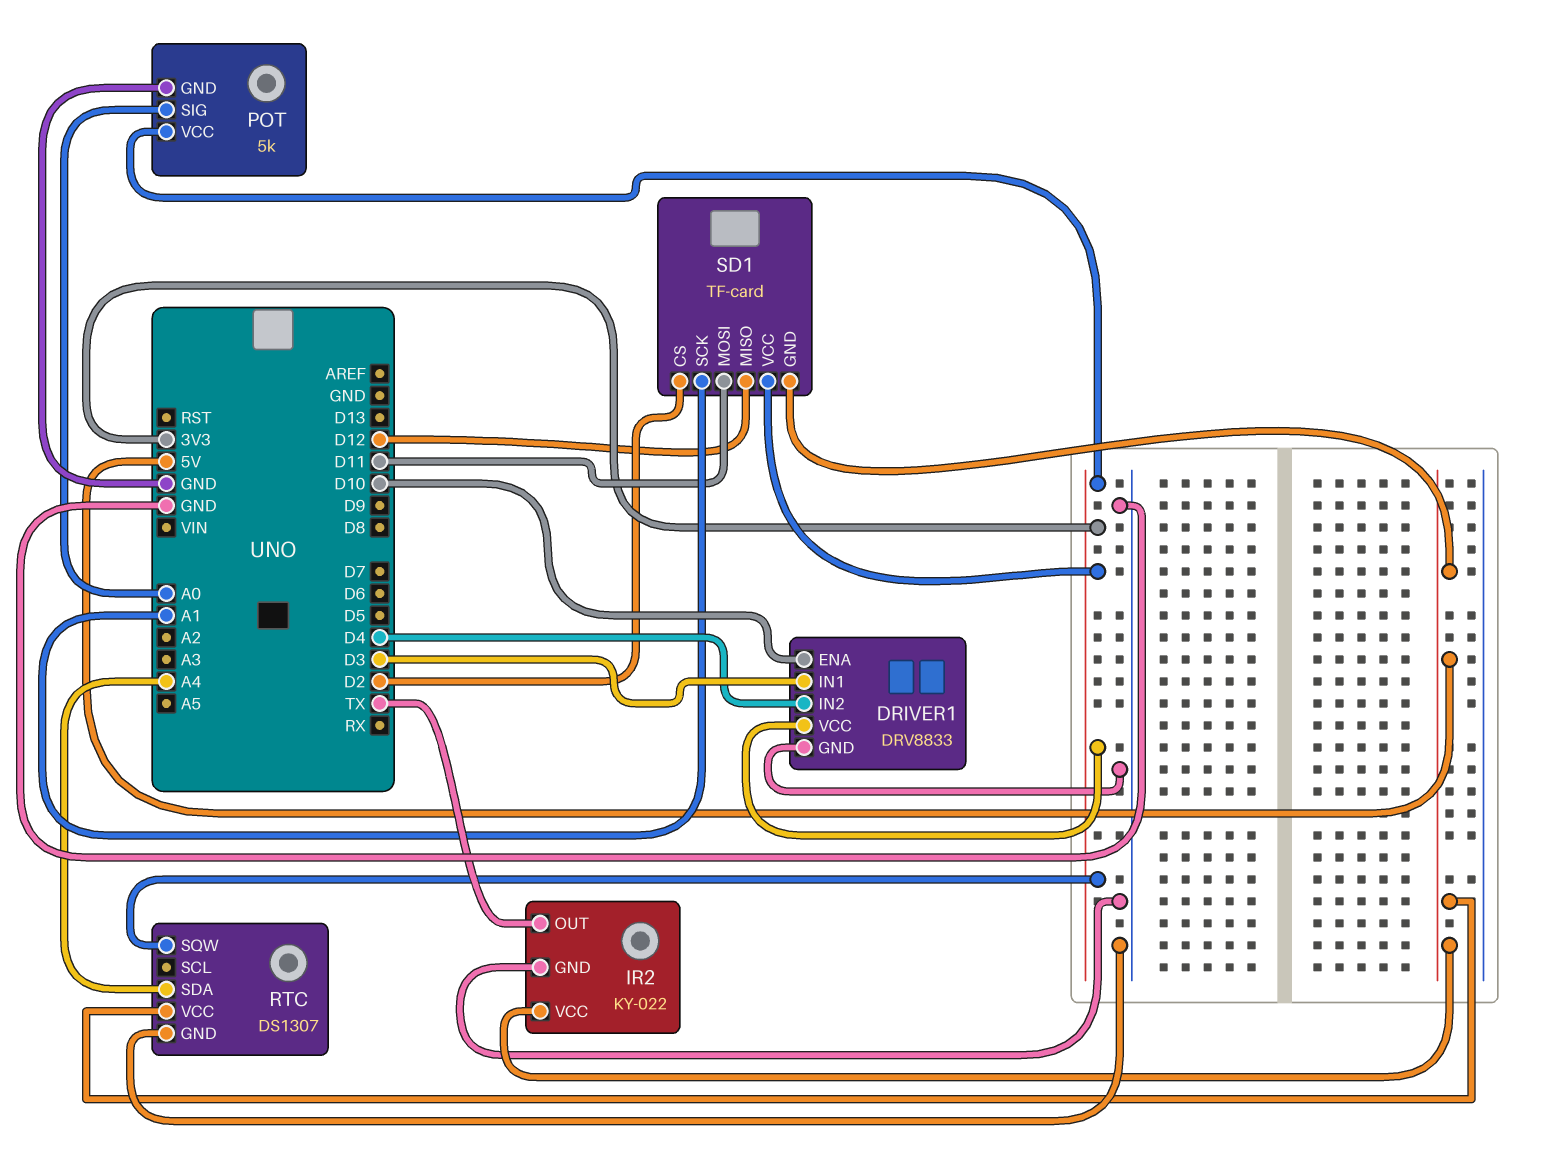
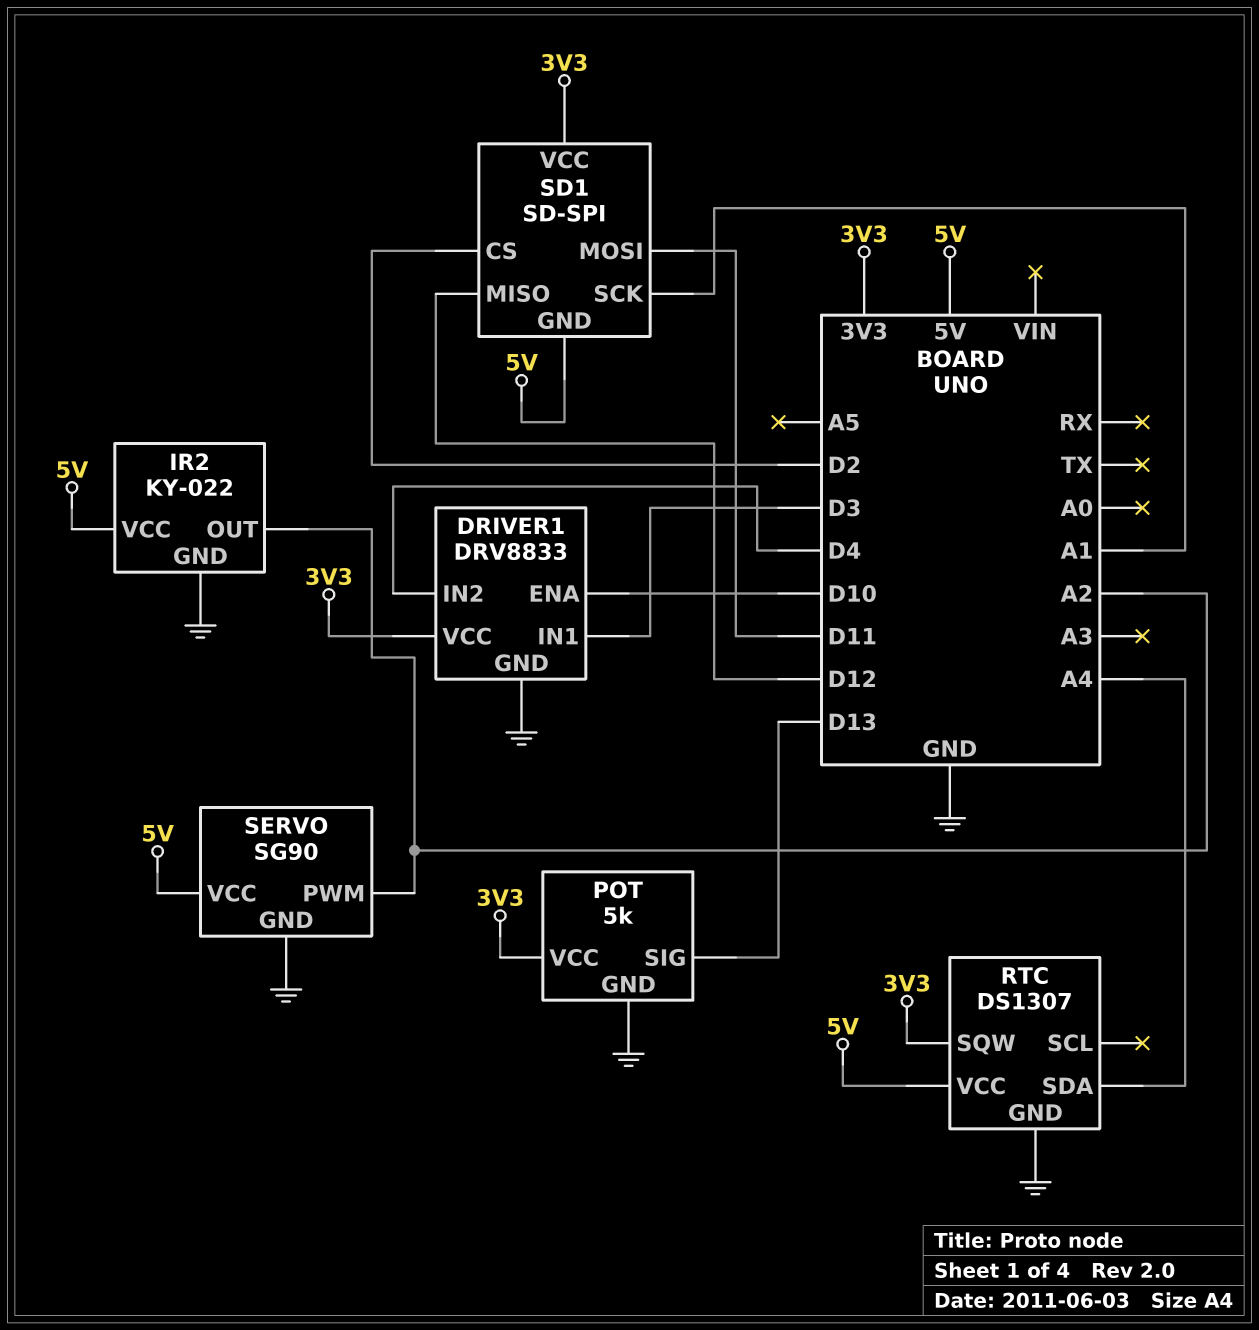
IR2 pin OUT: TX -> A2
POT pin SIG: A0 -> D13
SD1: TF-card -> SD-SPI
SERVO: none -> SG90
SERVO pin GND: none -> GND
SERVO pin PWM: none -> A2
SERVO pin VCC: none -> 5V

